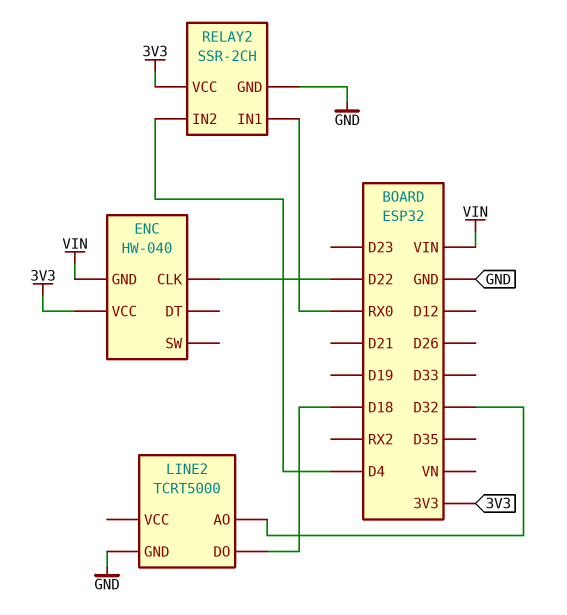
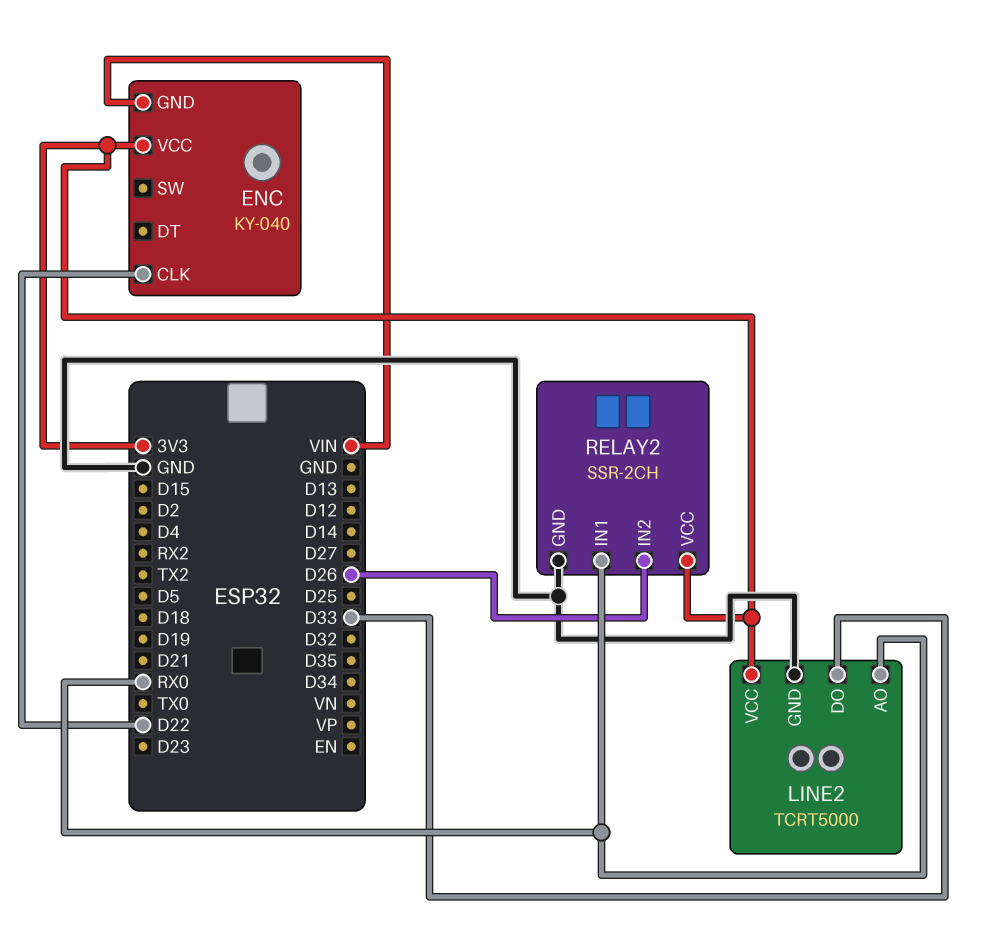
ENC: HW-040 -> KY-040
LINE2 pin AO: D32 -> RX0
LINE2 pin DO: D18 -> D33
LINE2 pin VCC: none -> 3V3
RELAY2 pin IN2: D4 -> D26

